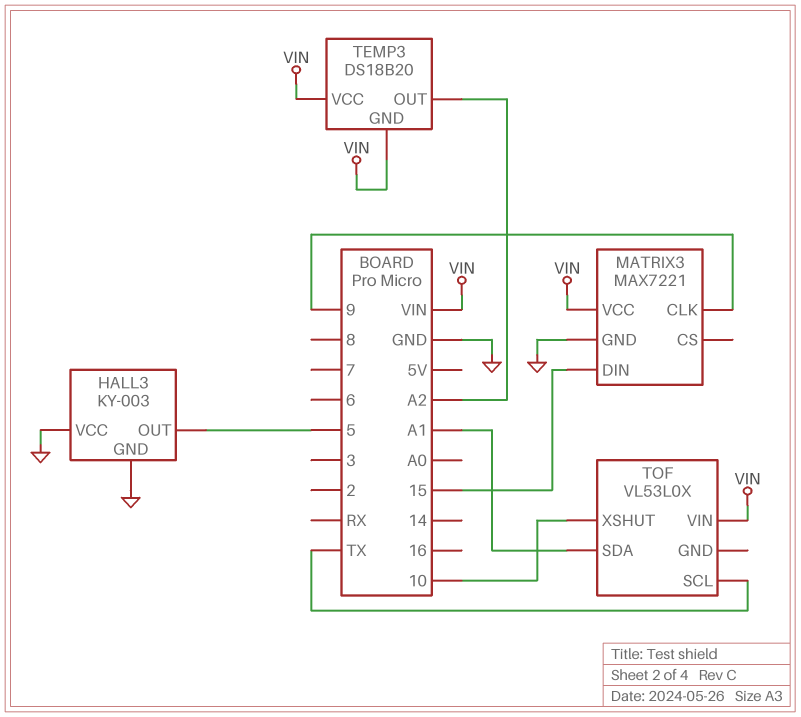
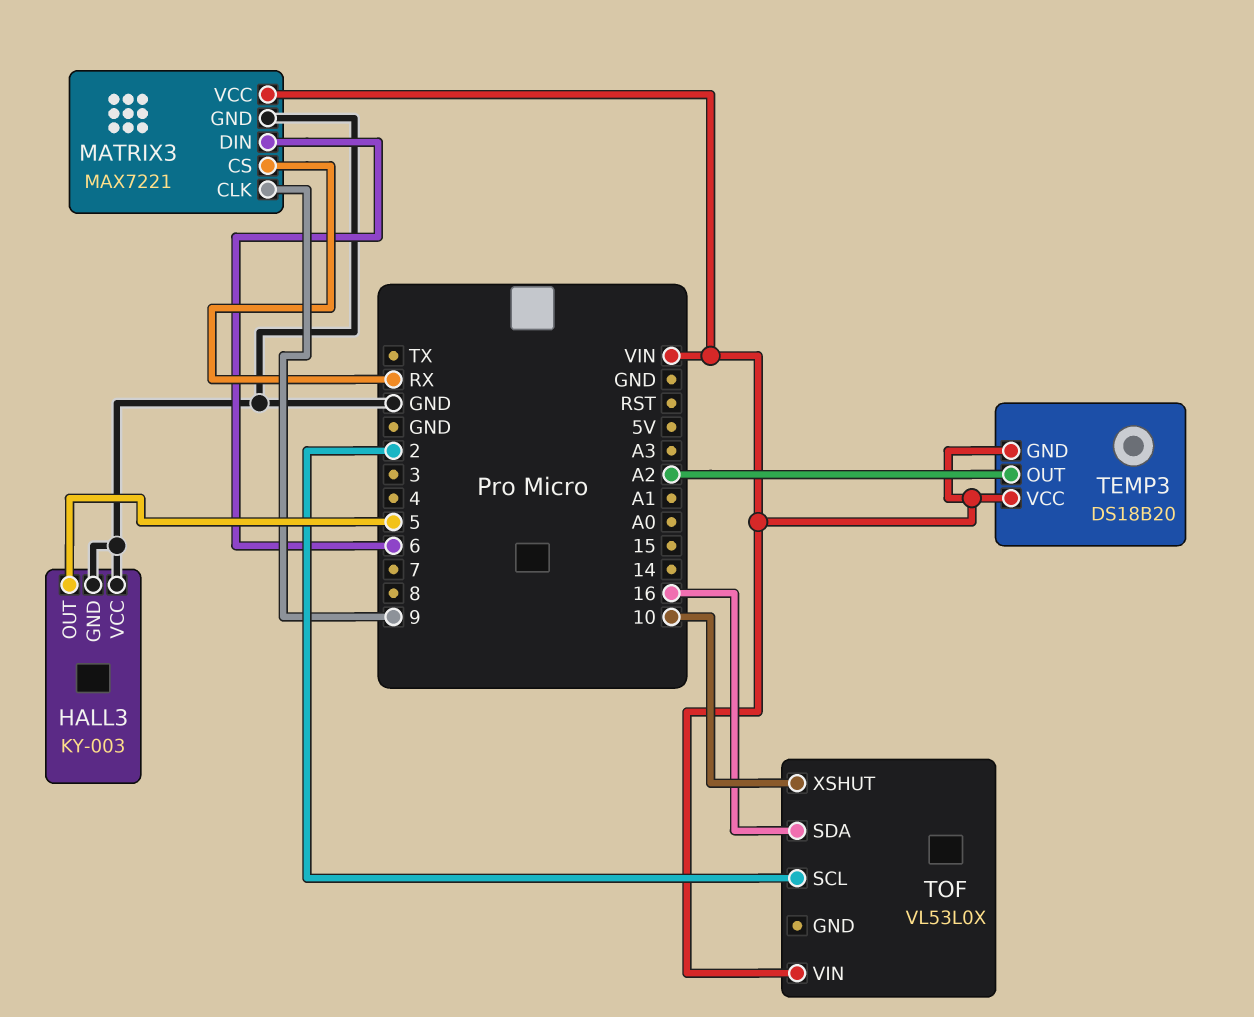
MATRIX3 pin CS: none -> RX
MATRIX3 pin DIN: 15 -> 6
TOF pin SCL: TX -> 2
TOF pin SDA: A1 -> 16

